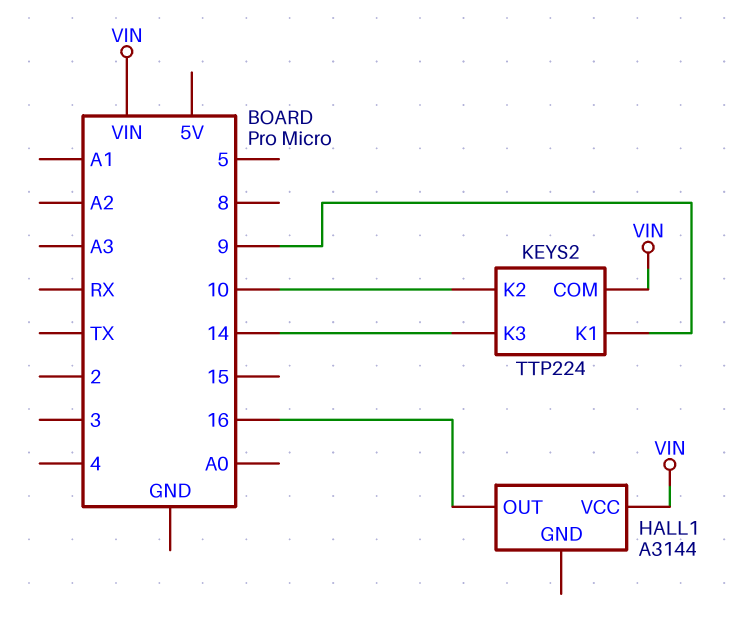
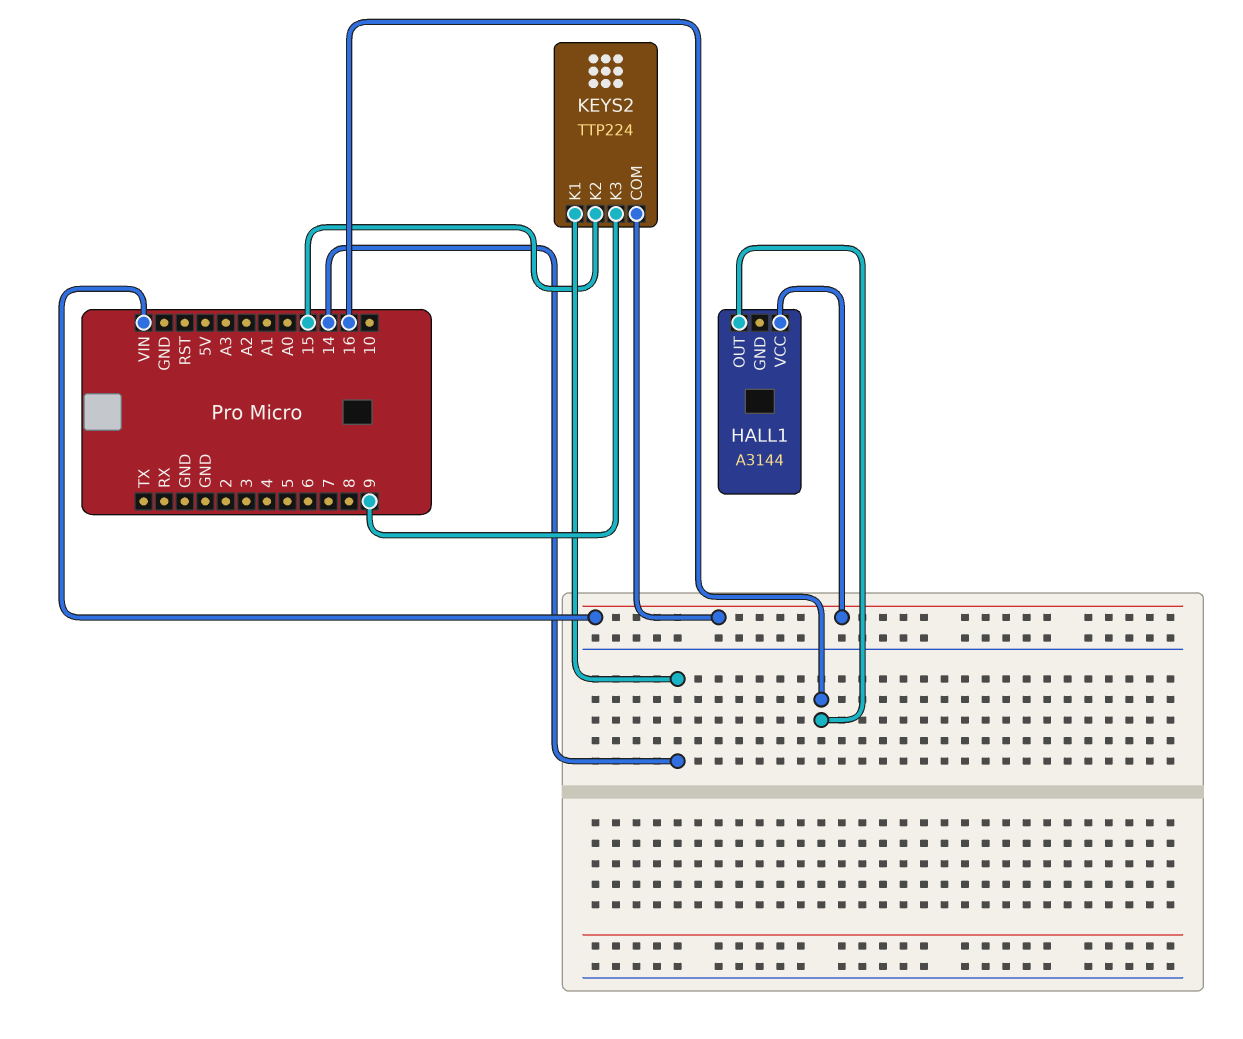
KEYS2 pin K1: 9 -> 14
KEYS2 pin K2: 10 -> 15
KEYS2 pin K3: 14 -> 9

